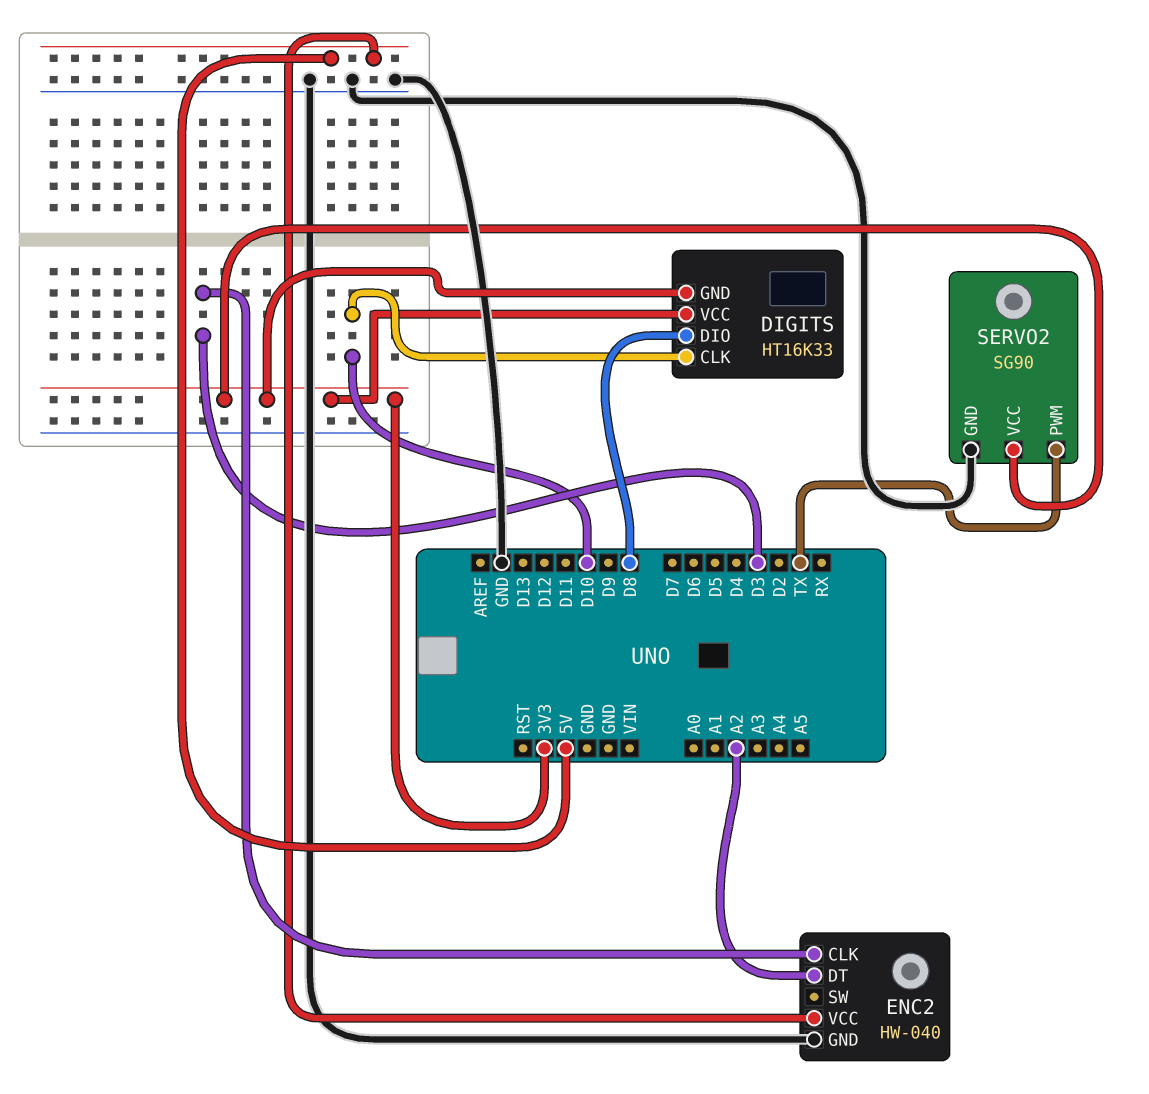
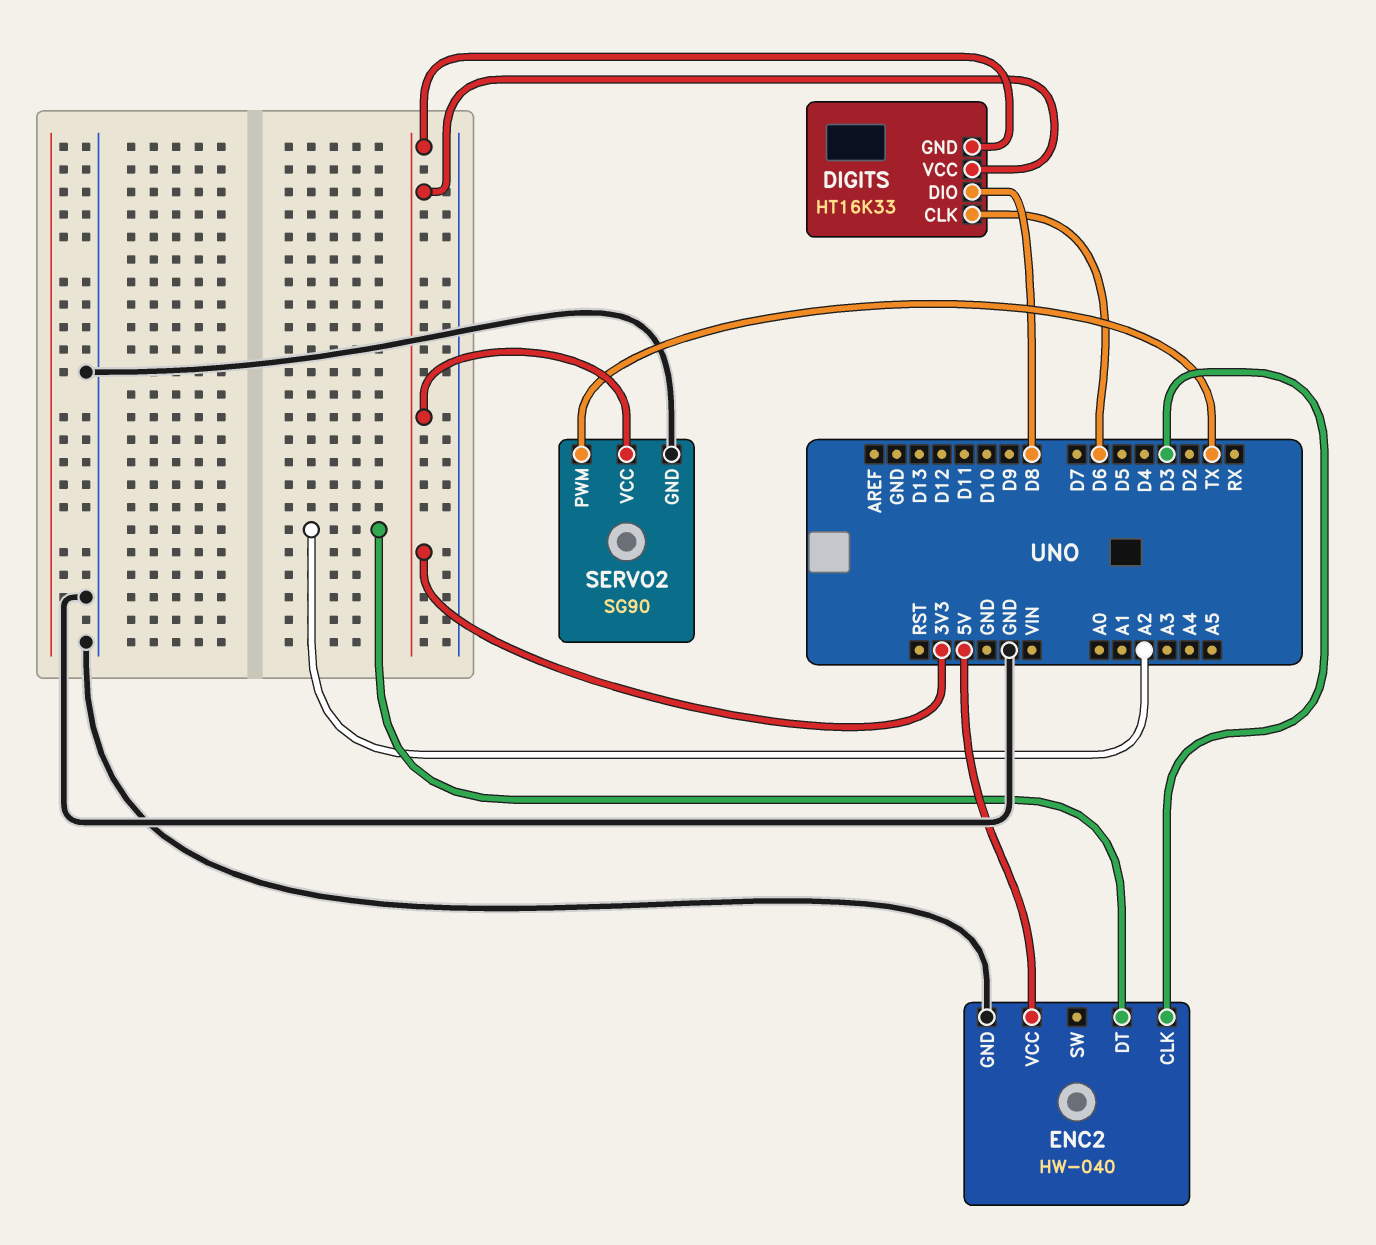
DIGITS pin CLK: D10 -> D6

